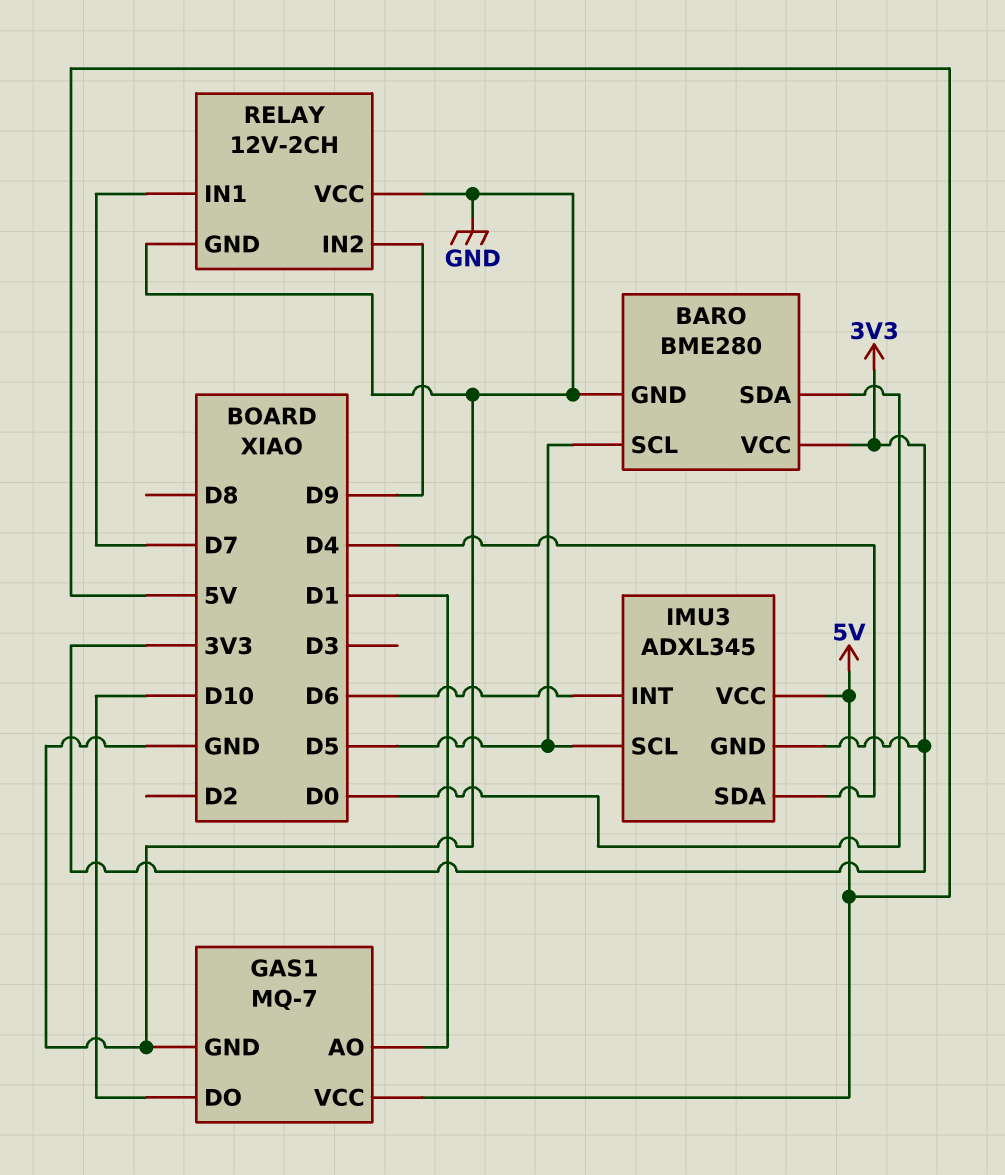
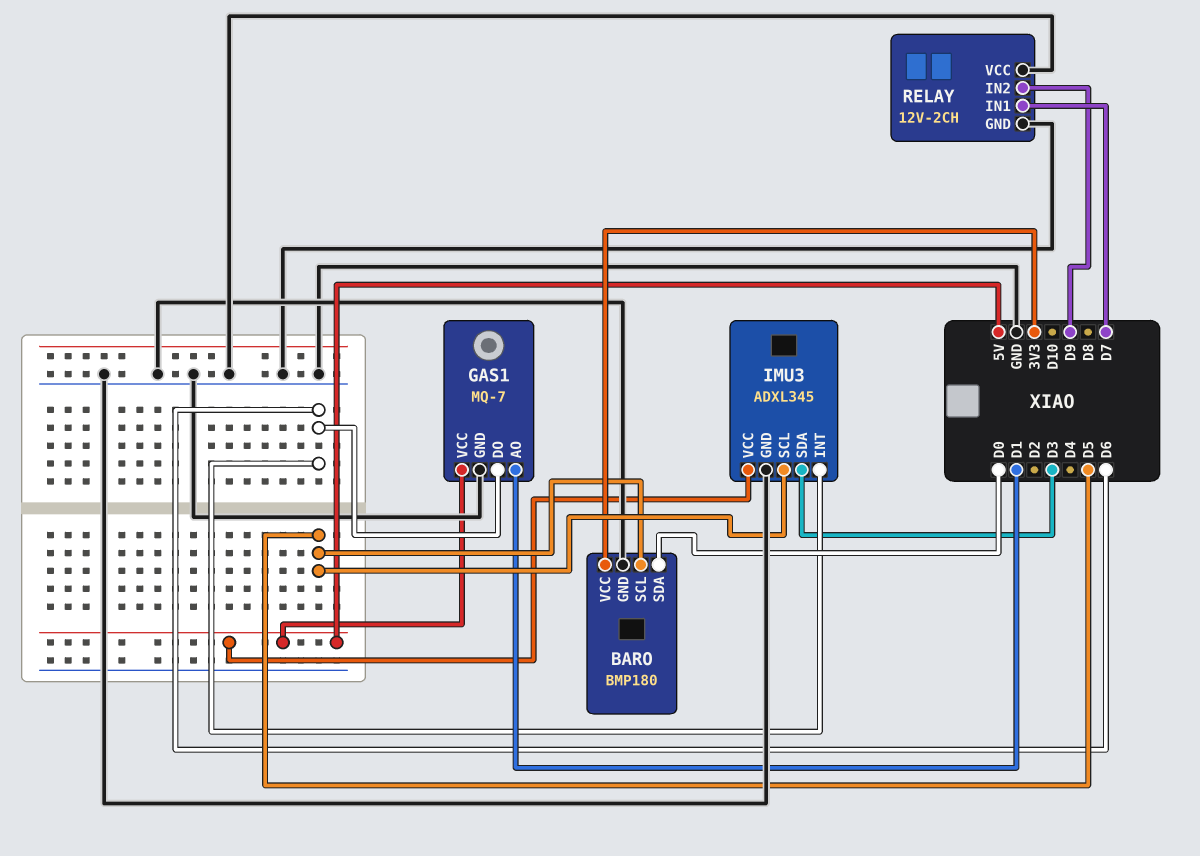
BARO: BME280 -> BMP180
GAS1 pin DO: D10 -> D6
IMU3 pin GND: 3V3 -> GND
IMU3 pin SDA: D4 -> D3

